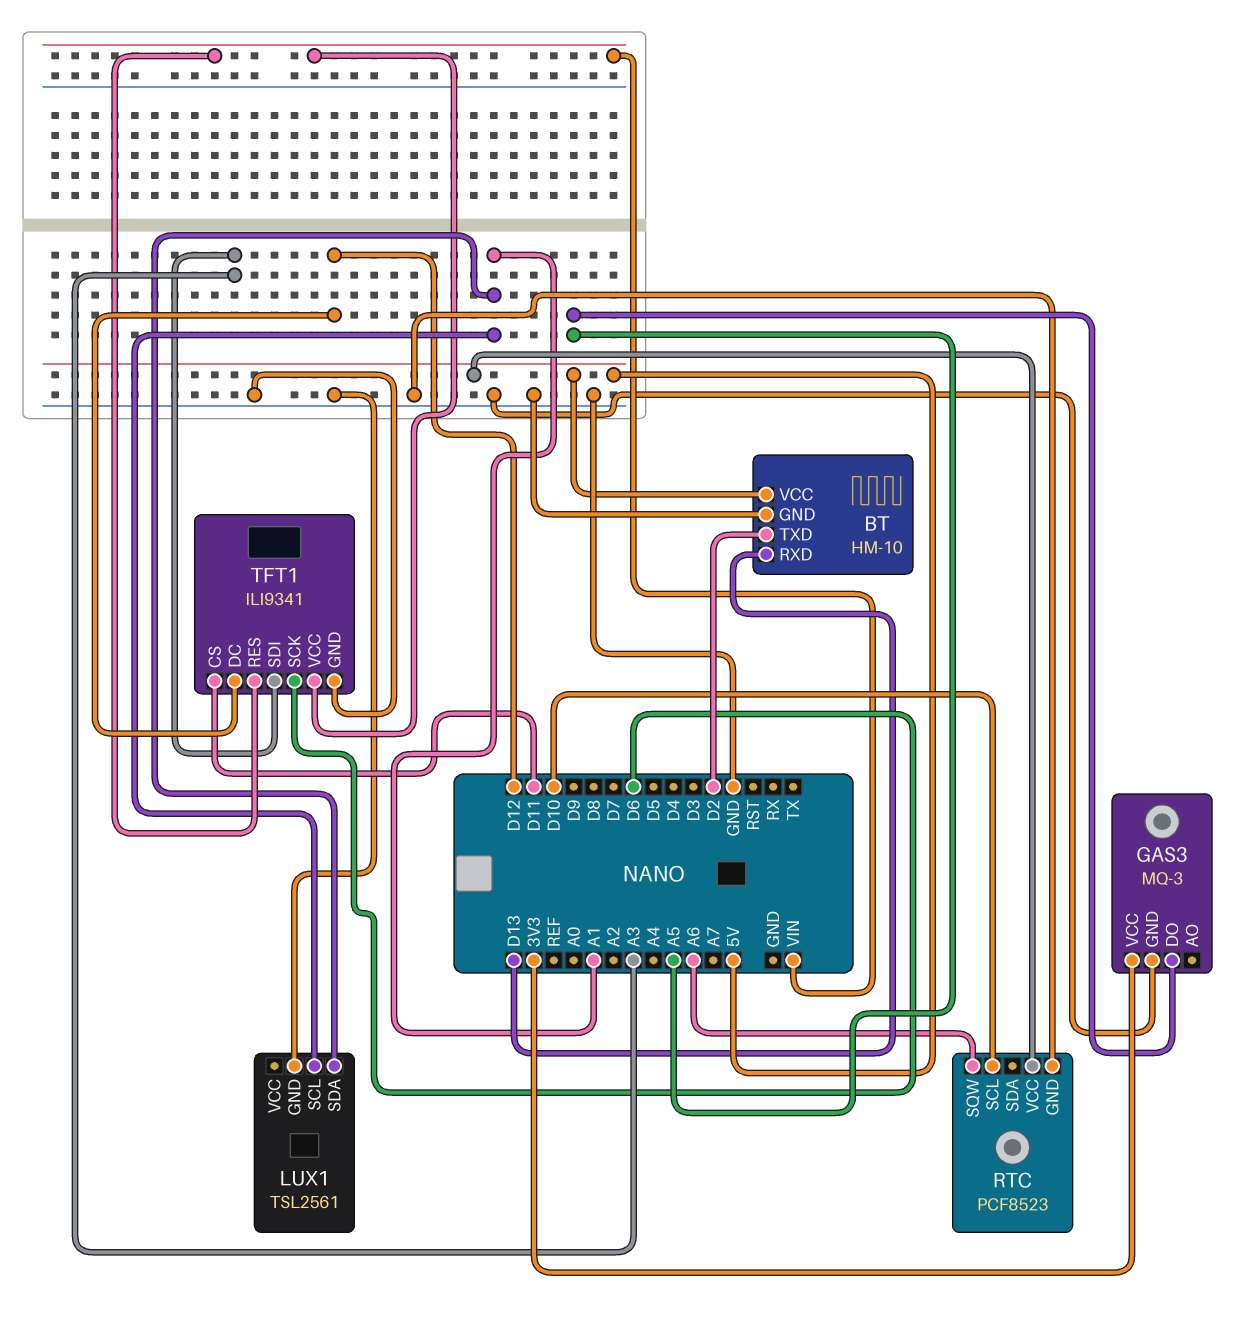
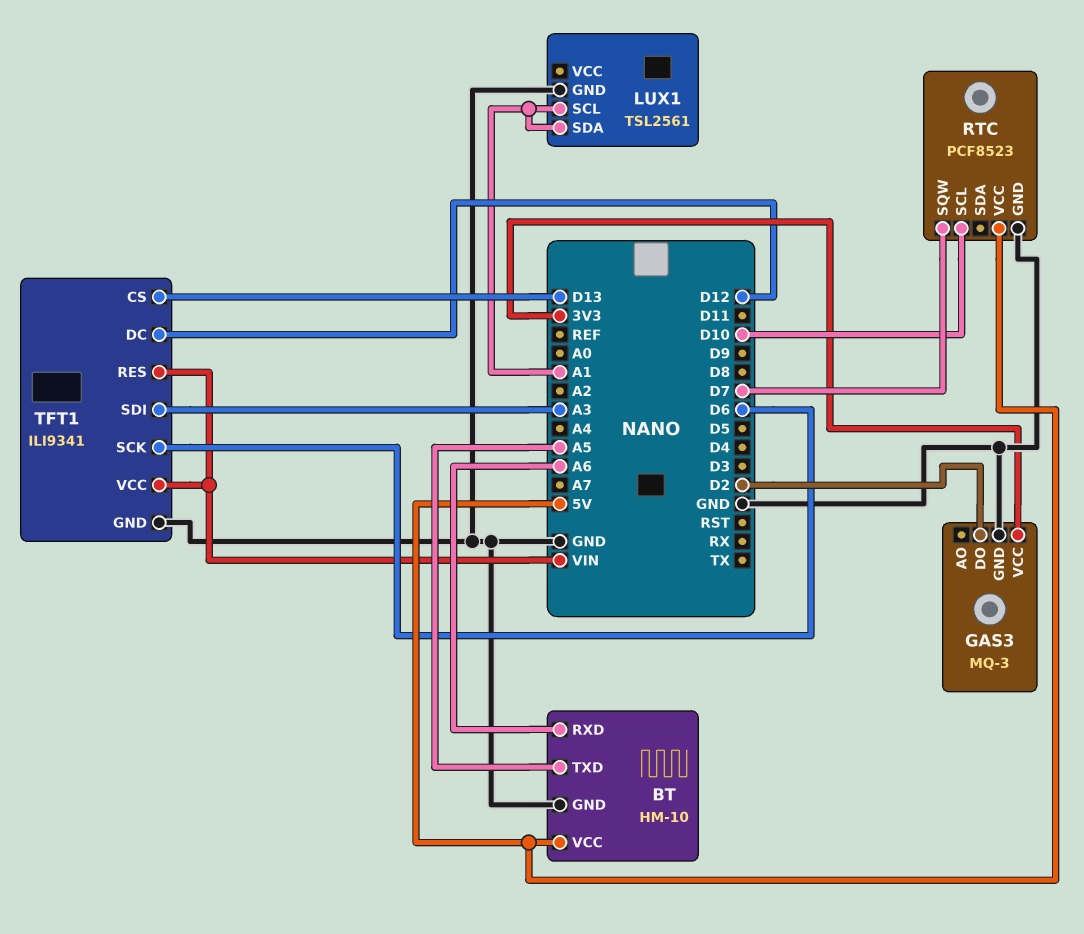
BT pin RXD: D13 -> A6
BT pin TXD: D2 -> A5
GAS3 pin DO: A5 -> D2
RTC pin SQW: A6 -> D7
TFT1 pin CS: D11 -> D13

